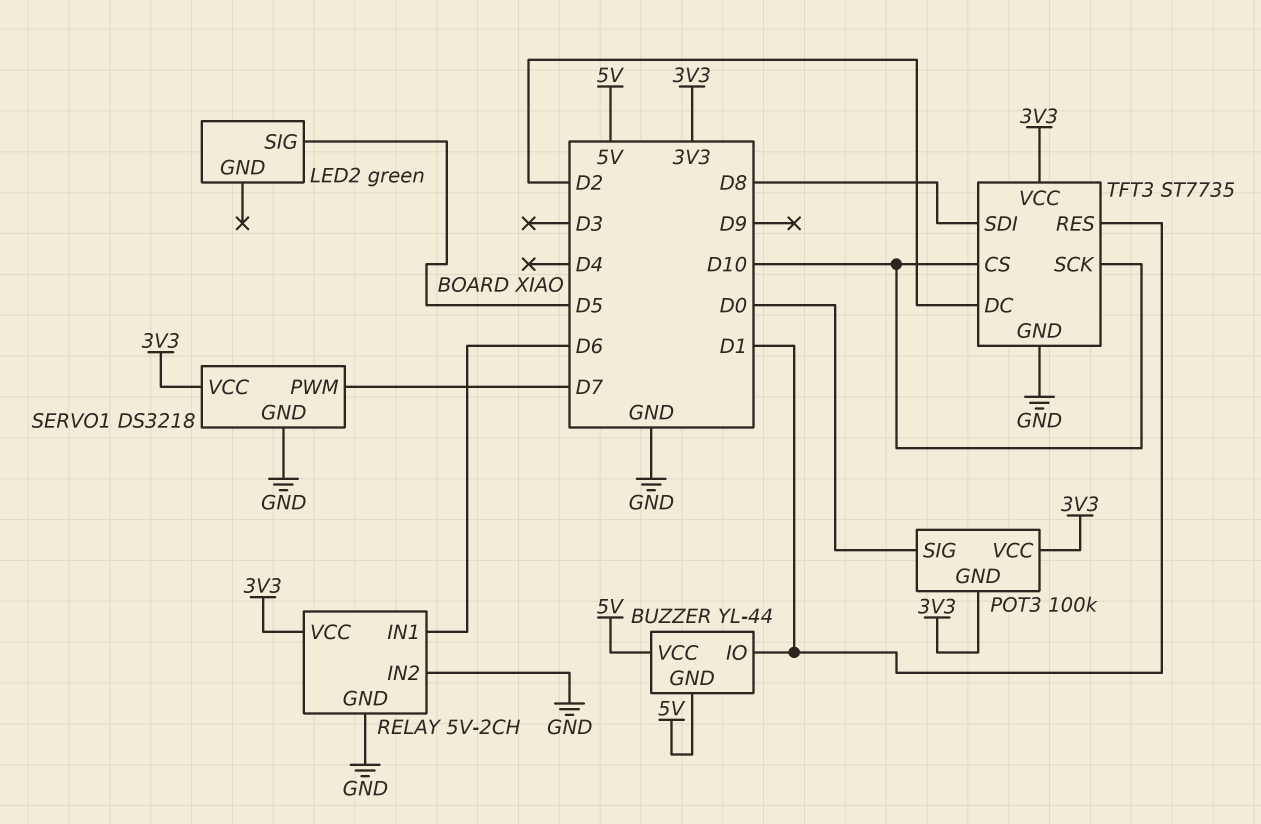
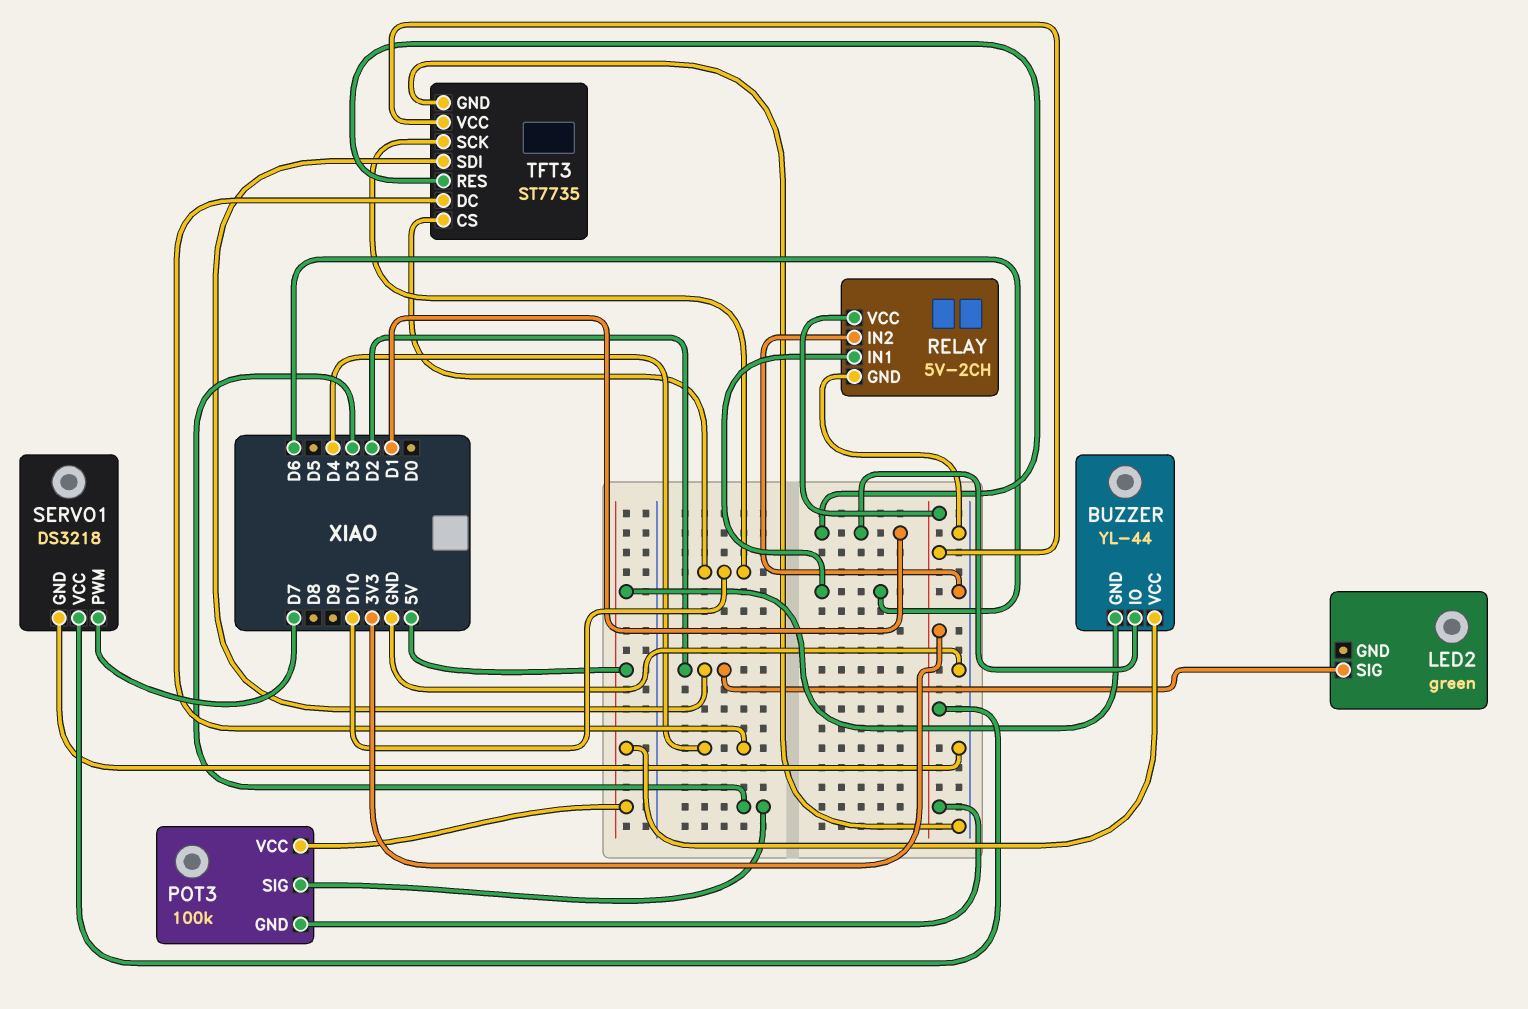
LED2 pin SIG: D5 -> D2
POT3 pin SIG: D0 -> D3
POT3 pin VCC: 3V3 -> 5V
TFT3 pin DC: D2 -> D4
TFT3 pin SDI: D8 -> D2

